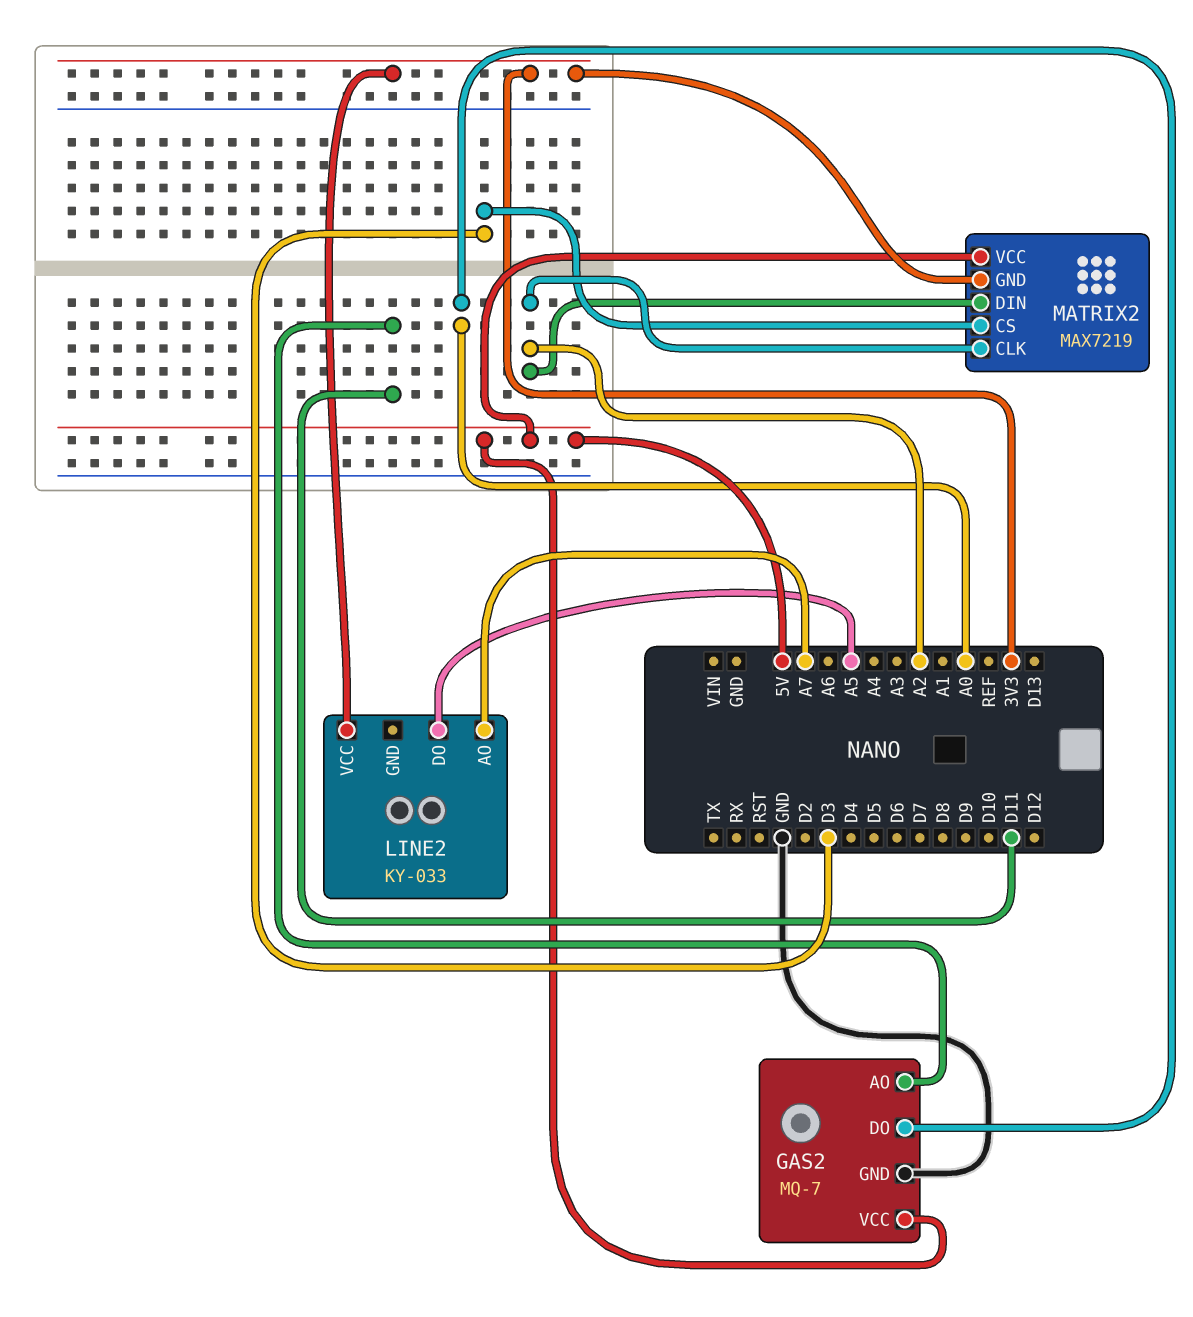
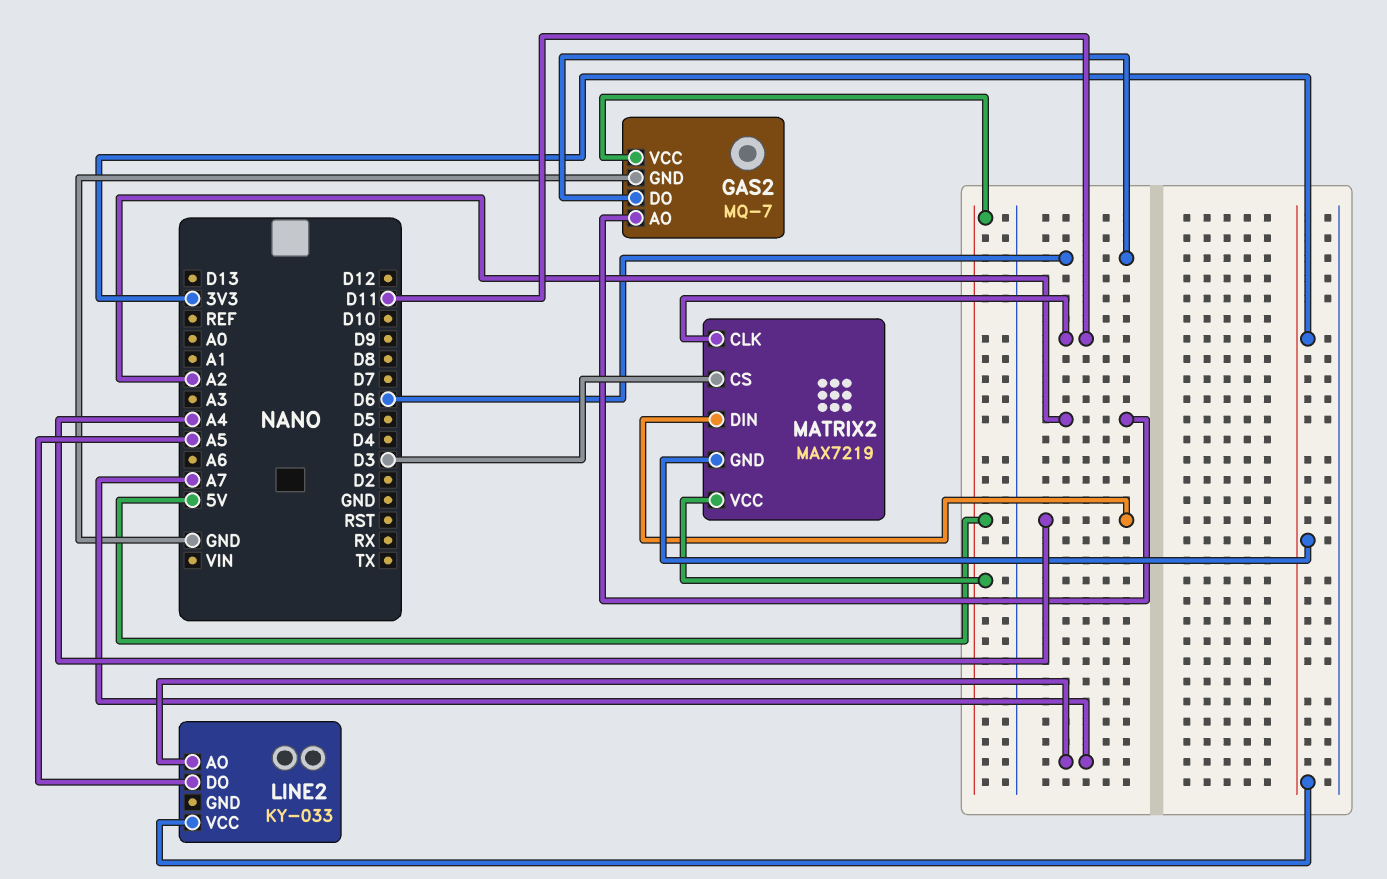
GAS2 pin AO: D11 -> A2
GAS2 pin DO: A0 -> D6
MATRIX2 pin CLK: A2 -> D11
MATRIX2 pin DIN: A2 -> A4

